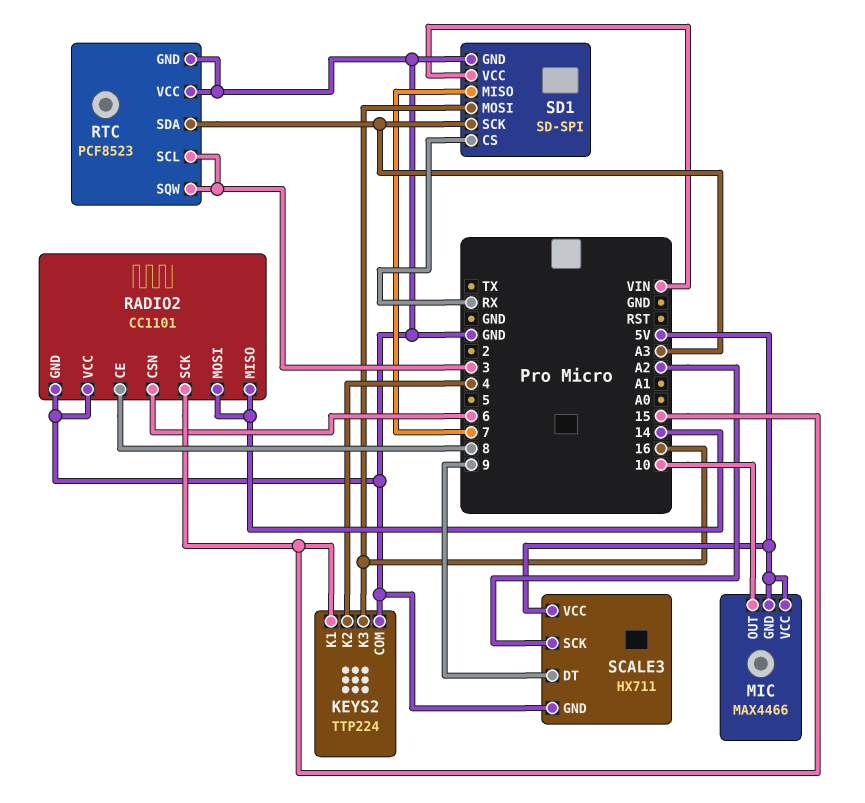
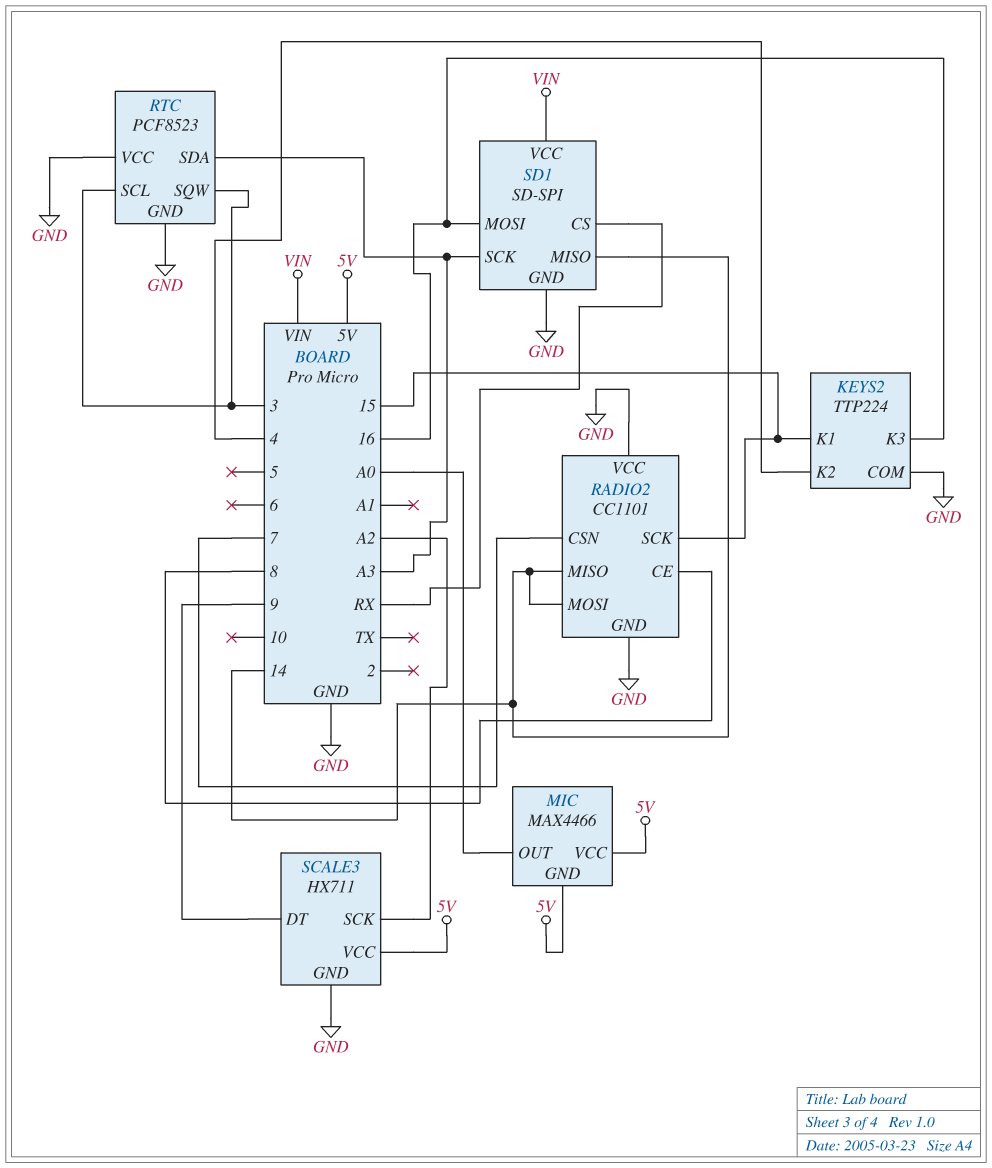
MIC pin OUT: 10 -> A0
RADIO2 pin CSN: 6 -> 7
SD1 pin MISO: 7 -> 14

